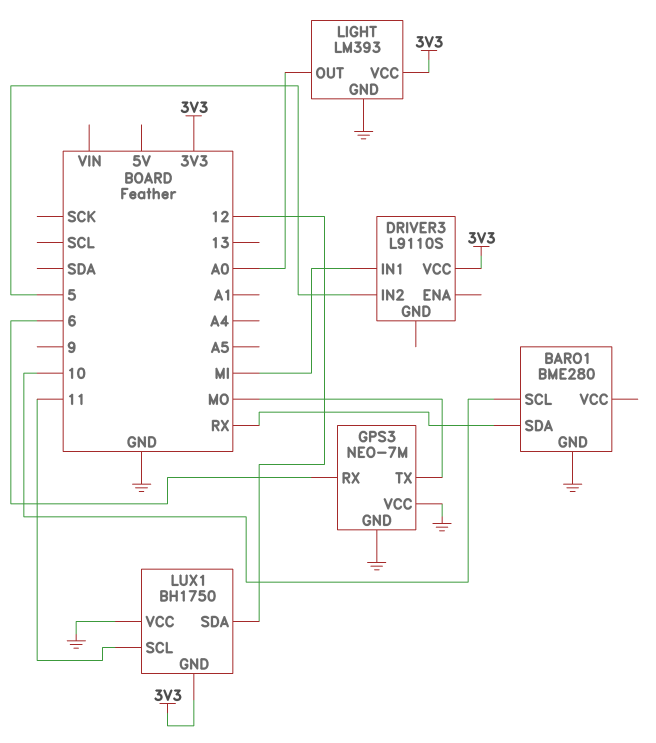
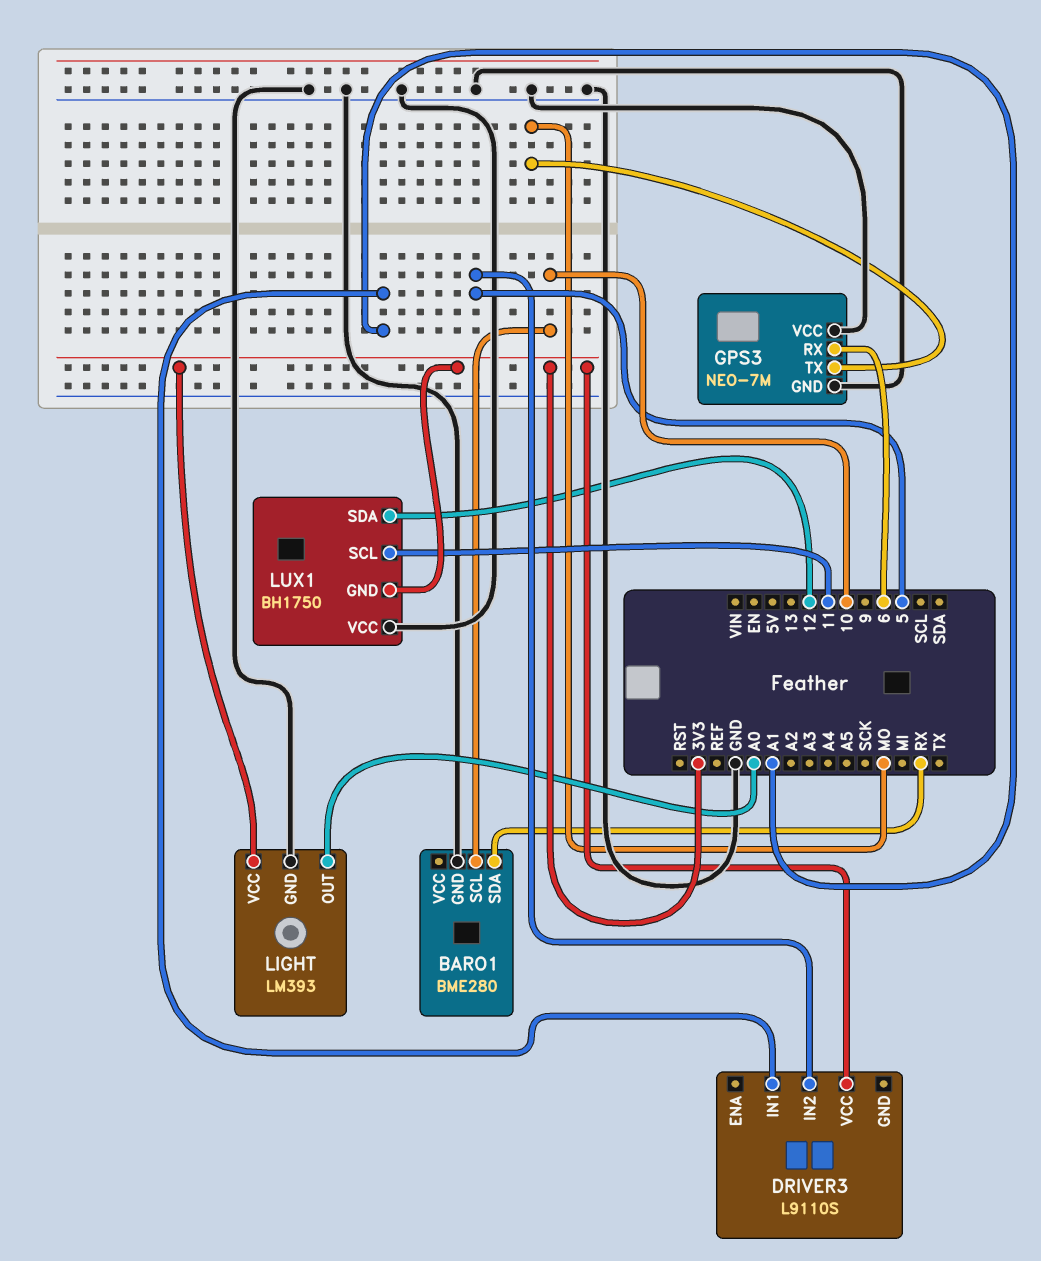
DRIVER3 pin IN1: MI -> A1

